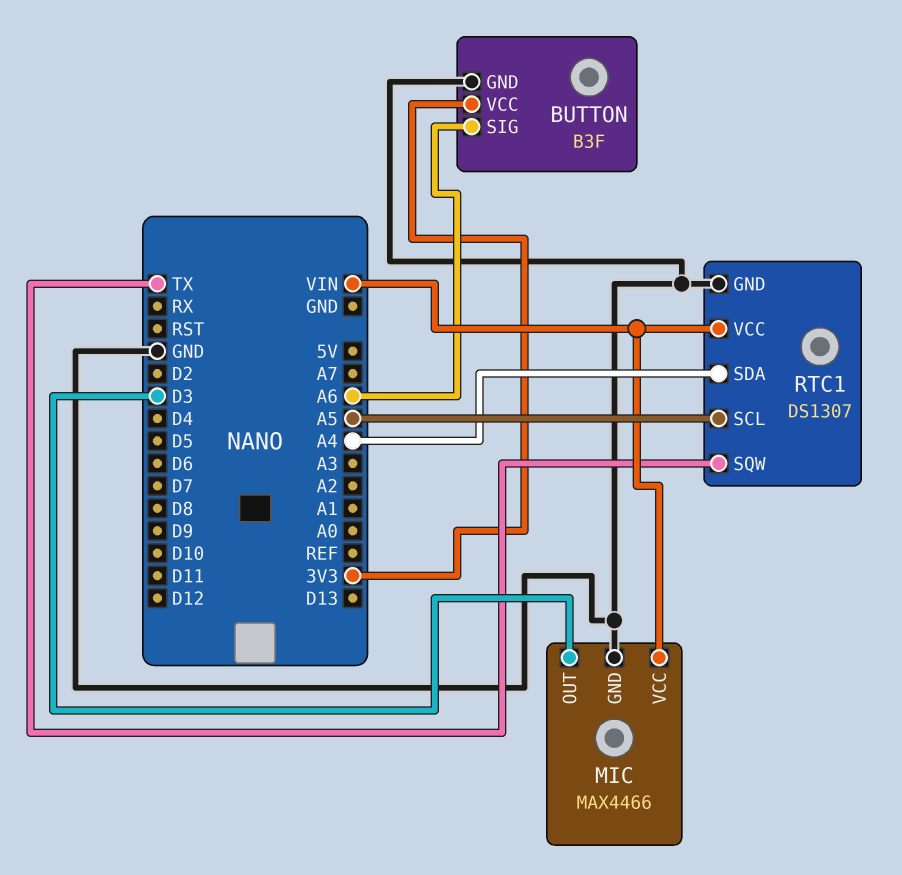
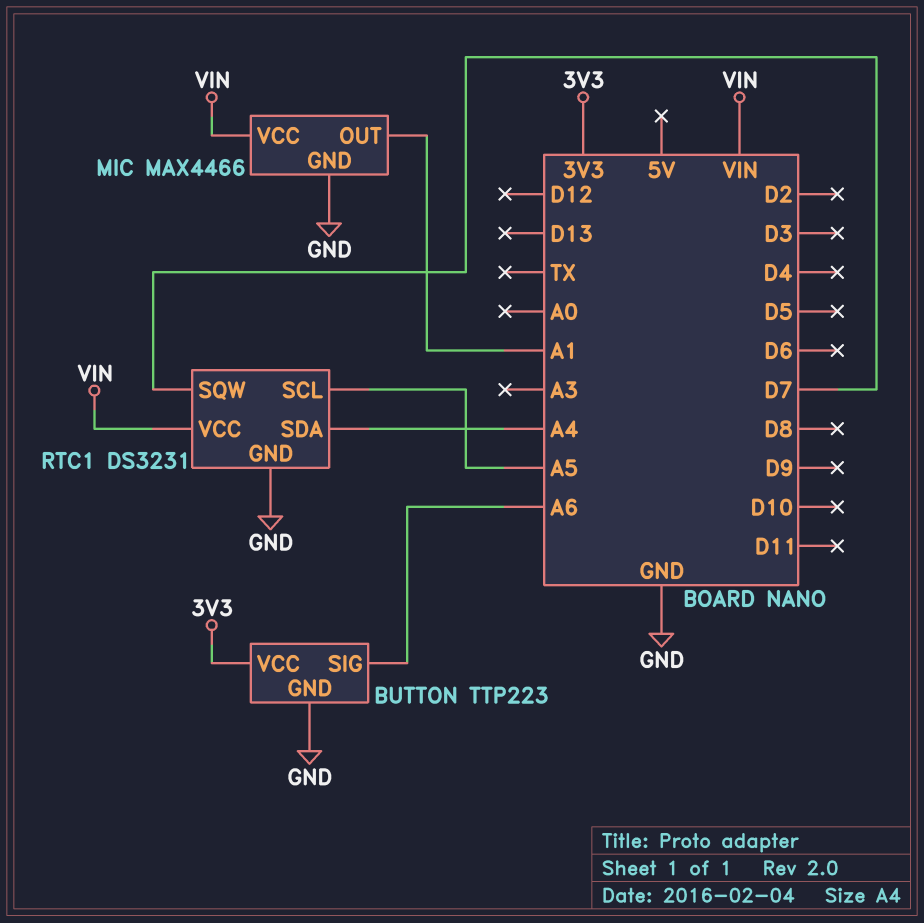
BUTTON: B3F -> TTP223
MIC pin OUT: D3 -> A1
RTC1: DS1307 -> DS3231
RTC1 pin SQW: TX -> D7

